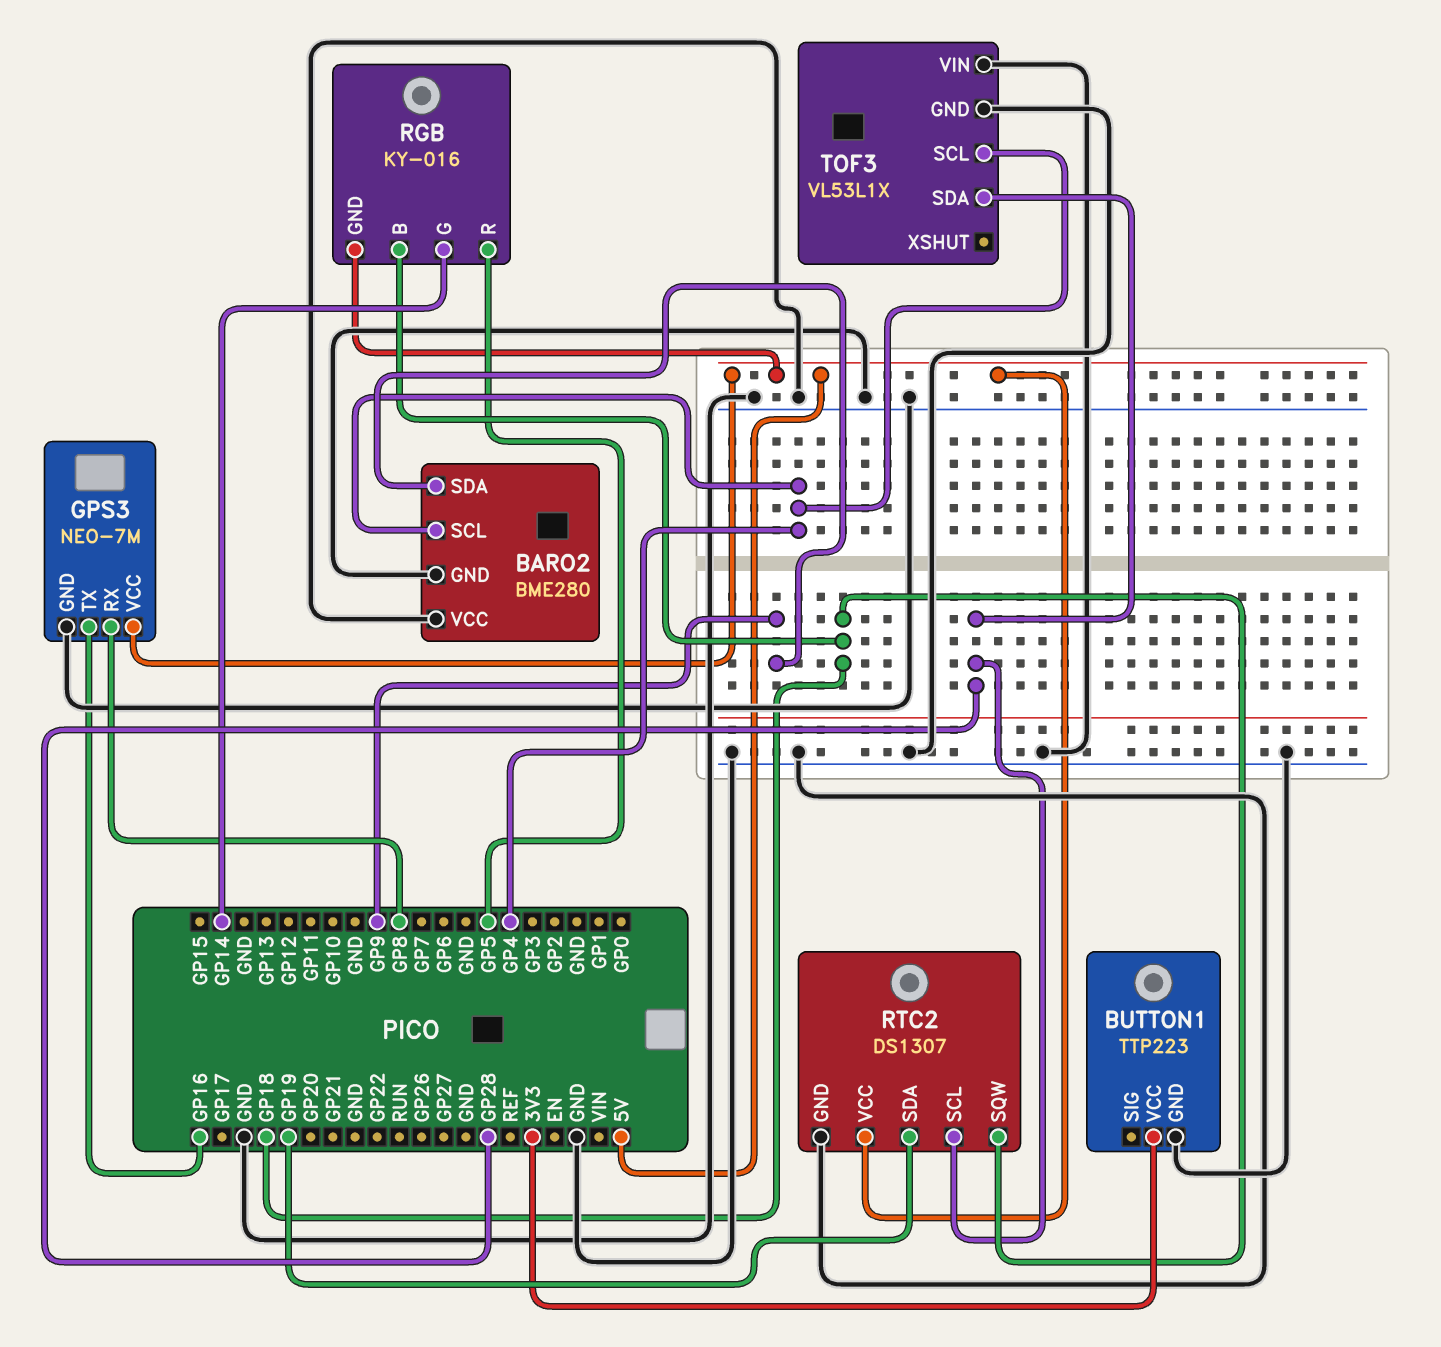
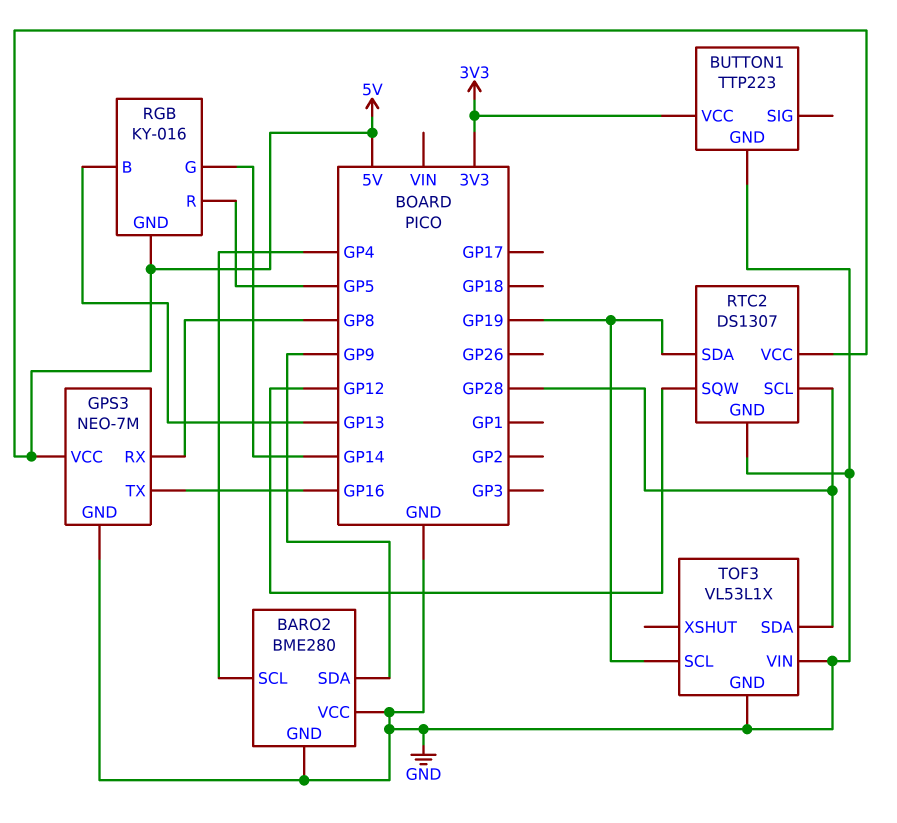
RGB pin B: GP18 -> GP13
RTC2 pin SQW: GP18 -> GP12
TOF3 pin SCL: GP4 -> GP19

